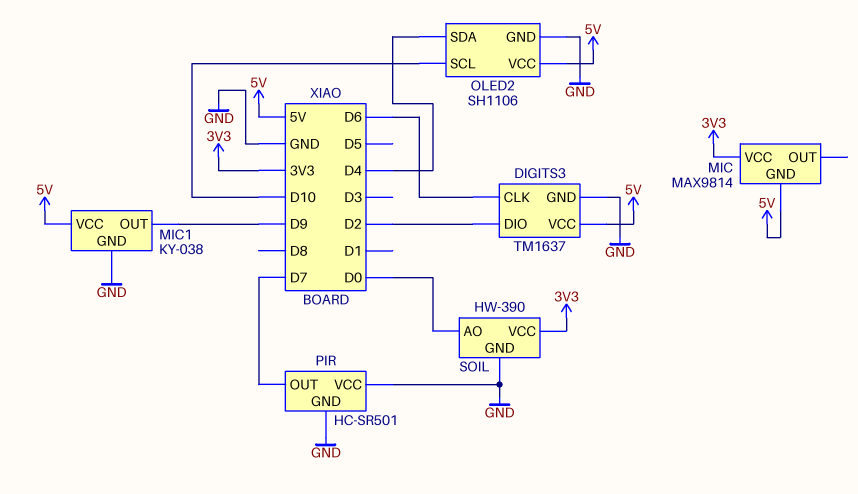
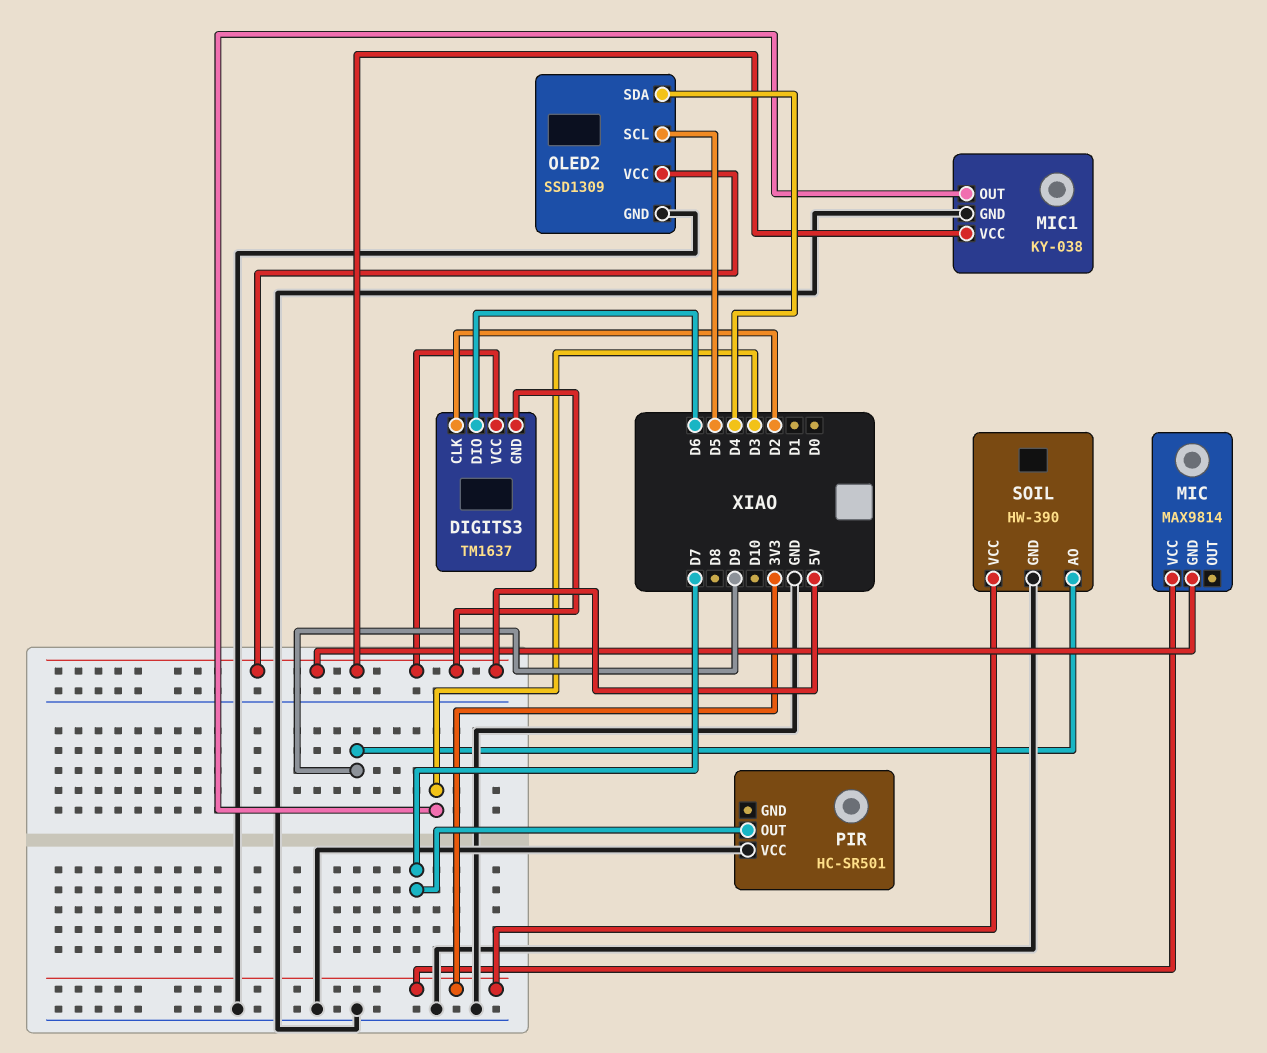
DIGITS3 pin CLK: D6 -> D2
DIGITS3 pin DIO: D2 -> D6
DIGITS3 pin GND: GND -> 5V
MIC1 pin OUT: D9 -> D3
OLED2: SH1106 -> SSD1309
OLED2 pin SCL: D10 -> D5
PIR pin GND: GND -> none
SOIL pin AO: D0 -> D9

